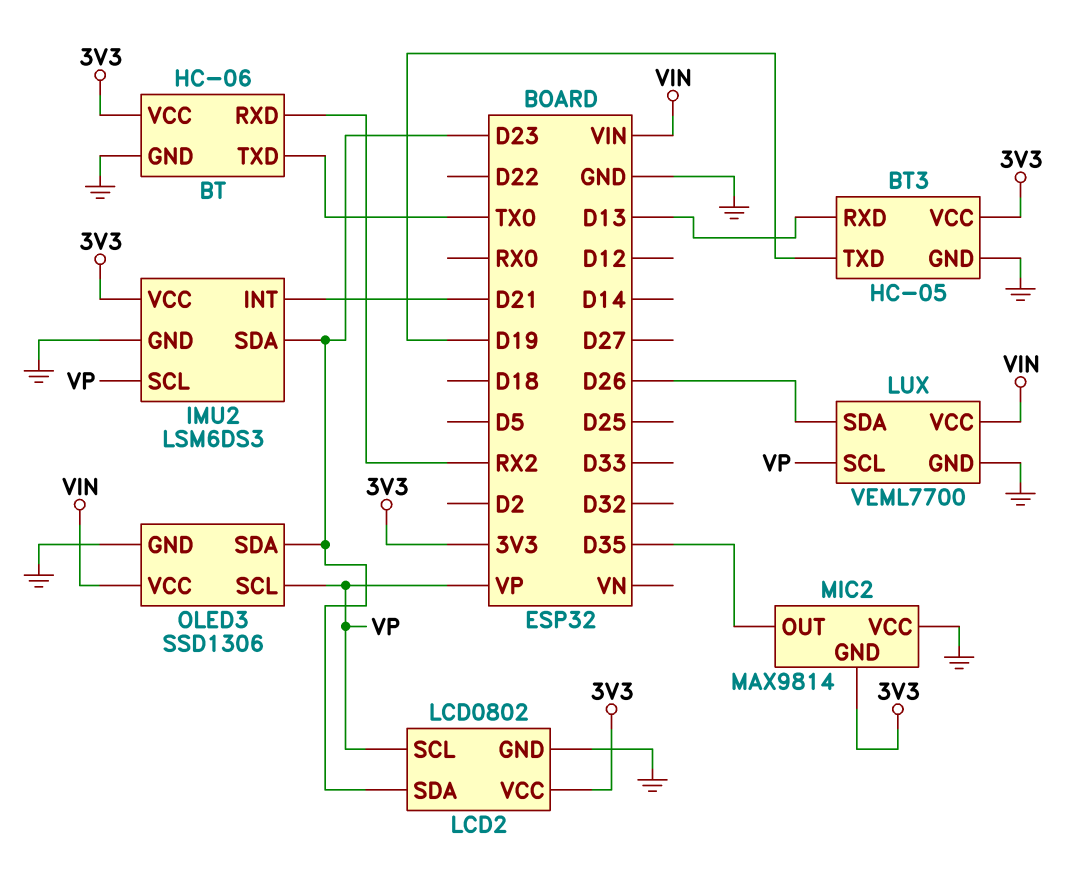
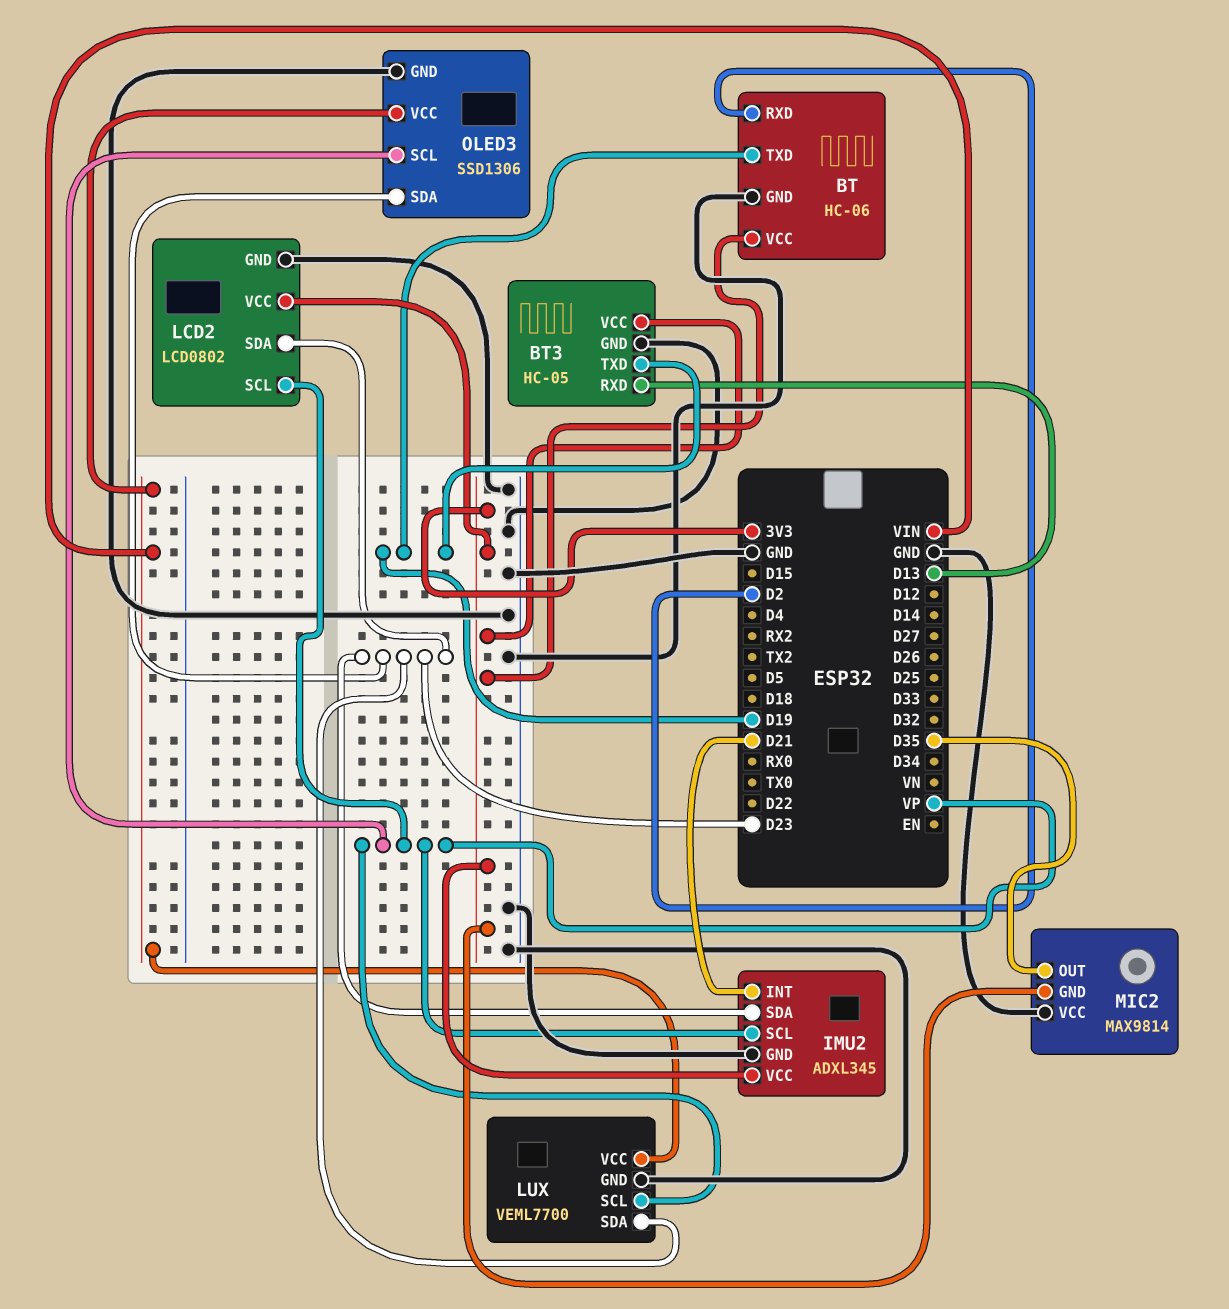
BT pin RXD: RX2 -> D2
BT pin TXD: TX0 -> D19
IMU2: LSM6DS3 -> ADXL345
LUX pin SDA: D26 -> D23

